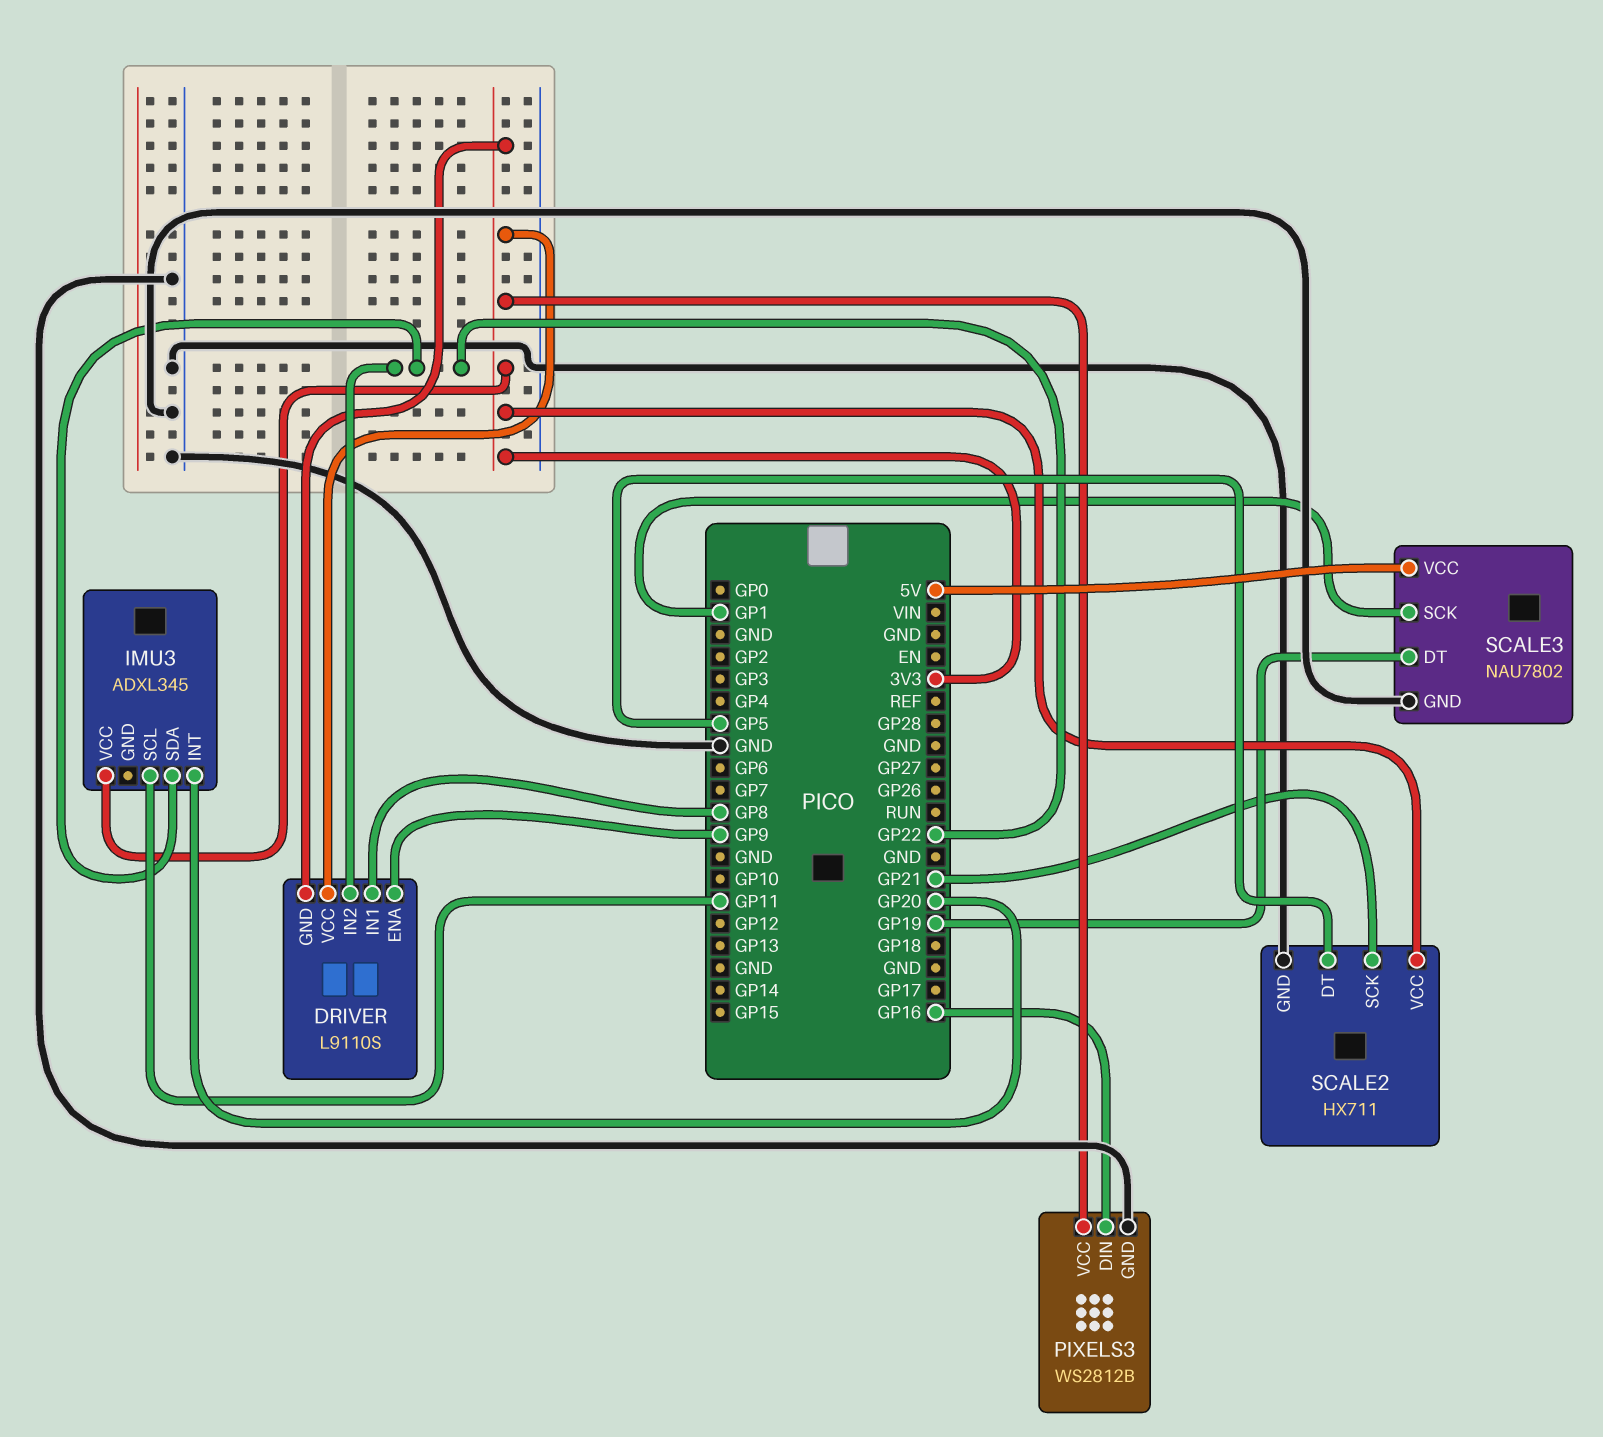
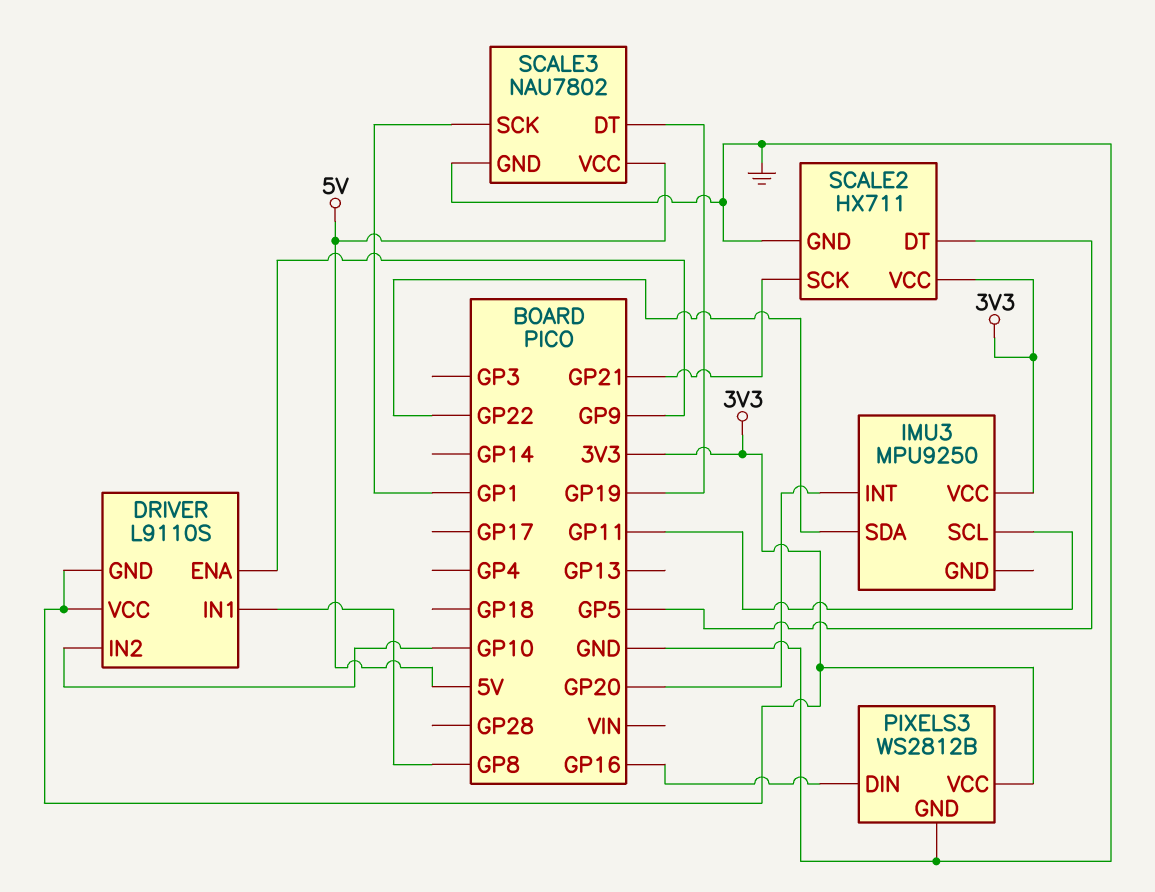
DRIVER pin IN2: GP22 -> GP10
IMU3: ADXL345 -> MPU9250

